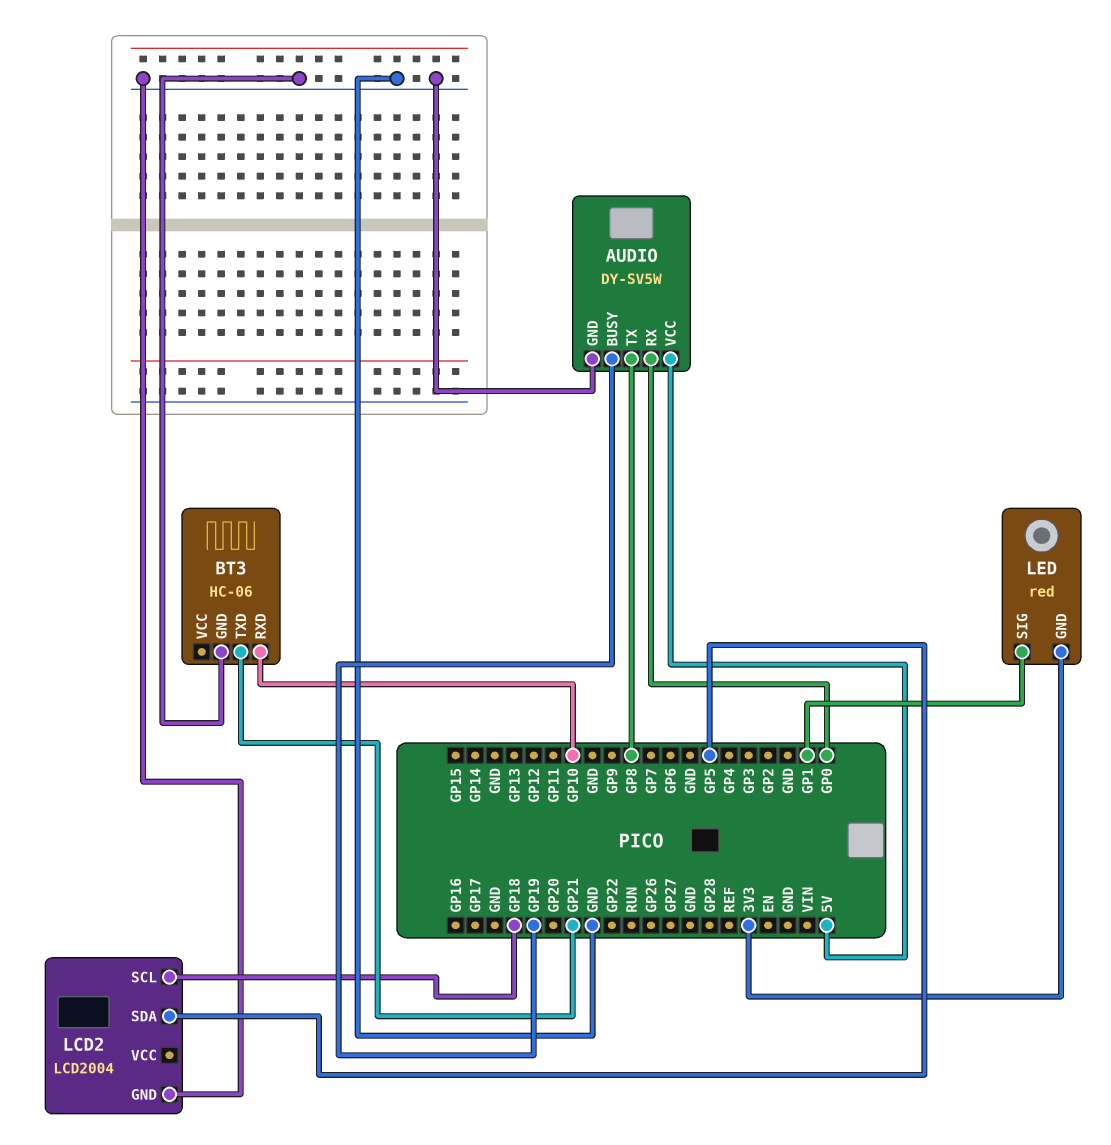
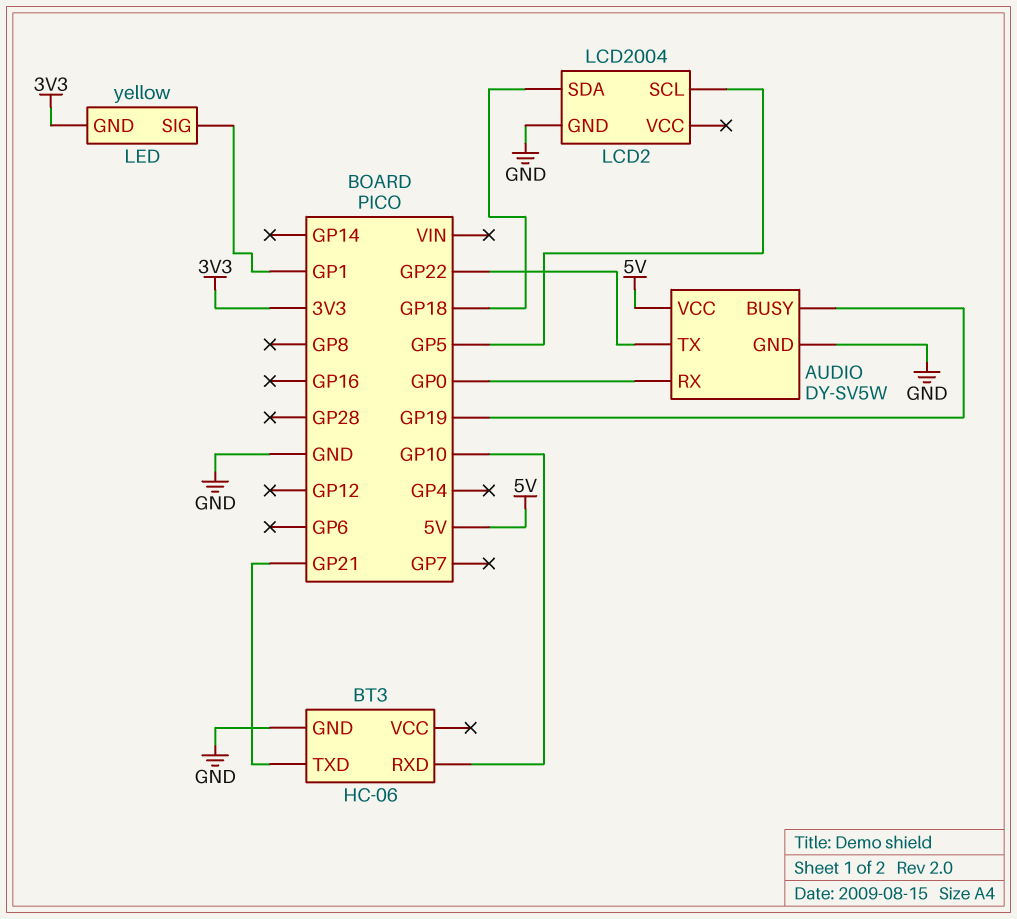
AUDIO pin TX: GP8 -> GP22
LCD2 pin SCL: GP18 -> GP5
LCD2 pin SDA: GP5 -> GP18
LED: red -> yellow

